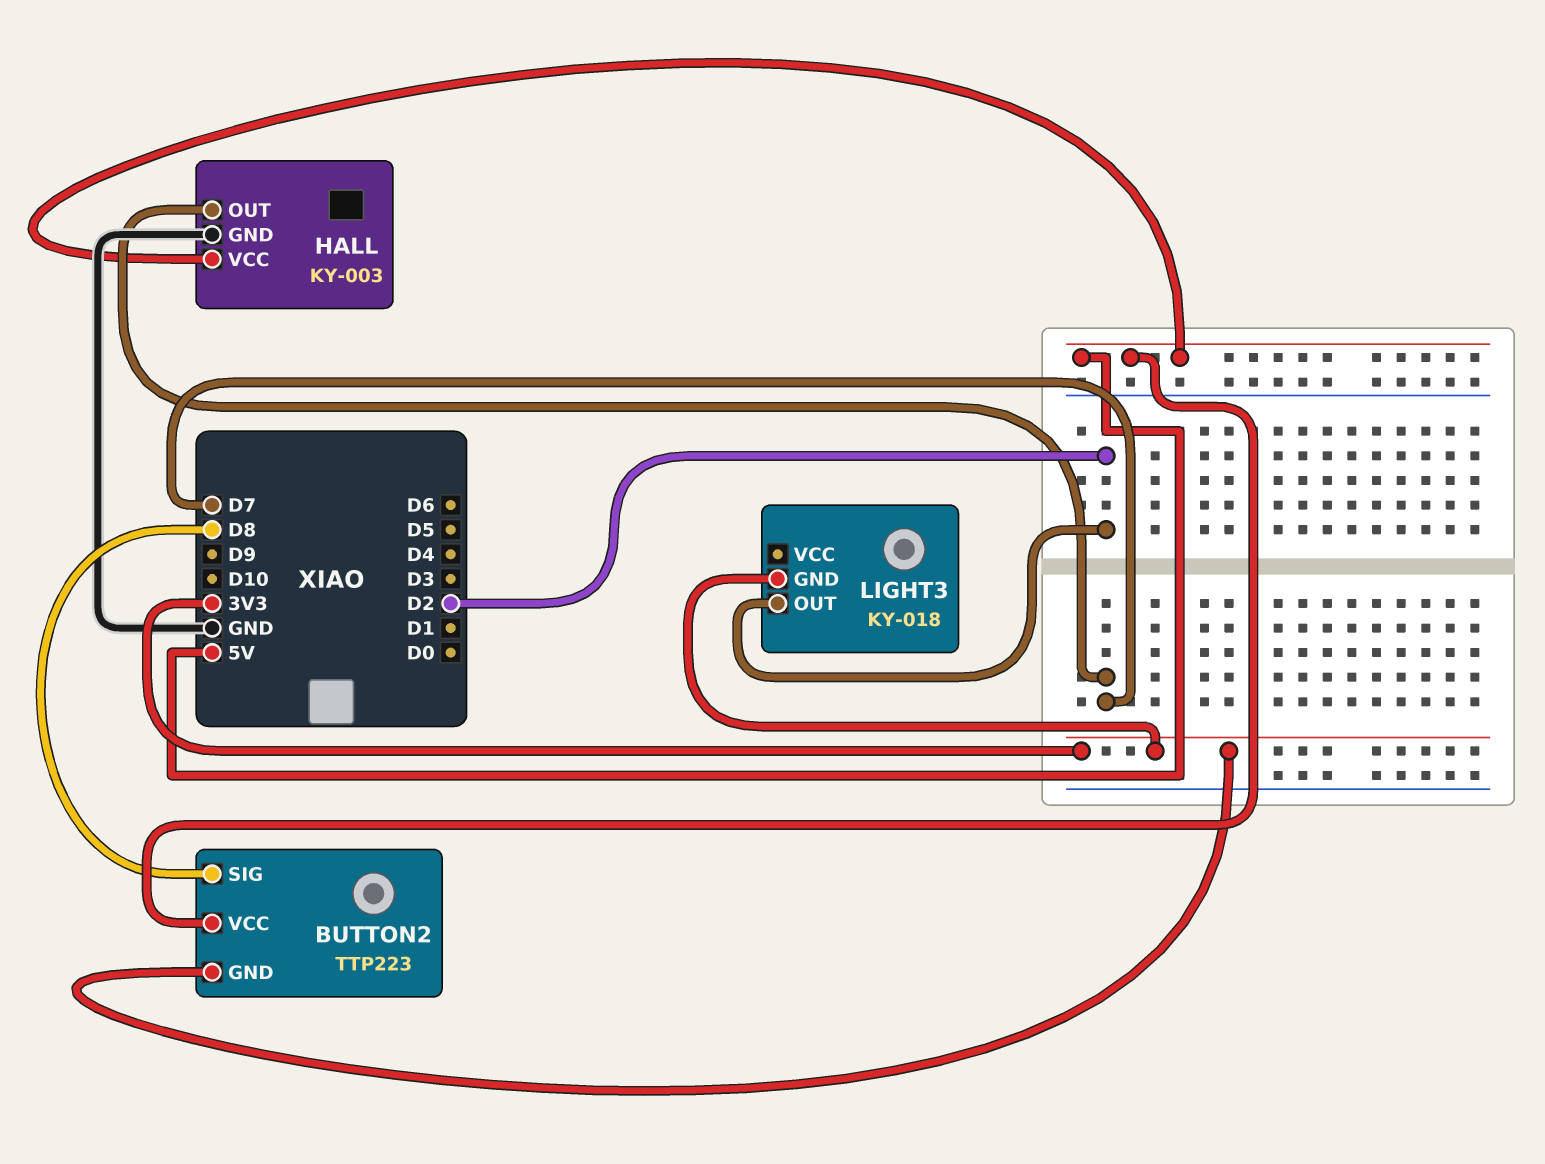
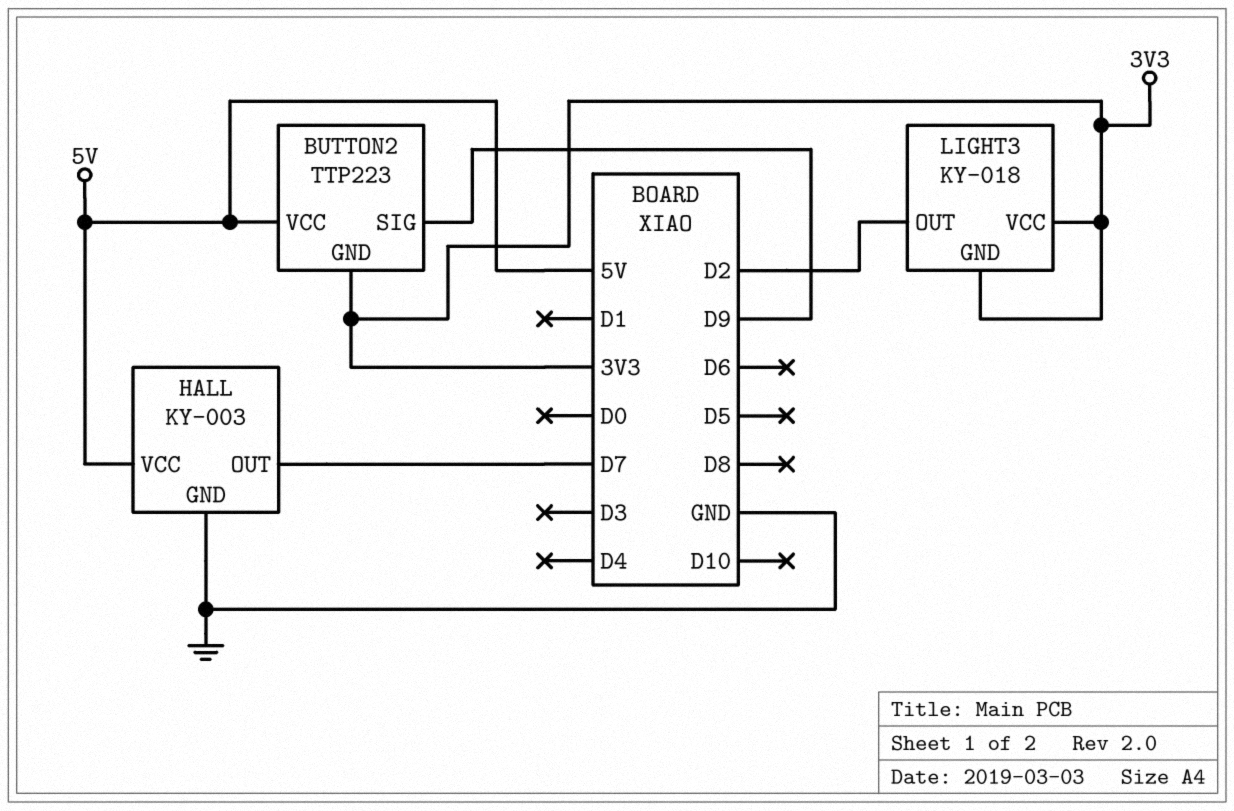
BUTTON2 pin SIG: D8 -> D9
LIGHT3 pin VCC: none -> 3V3

